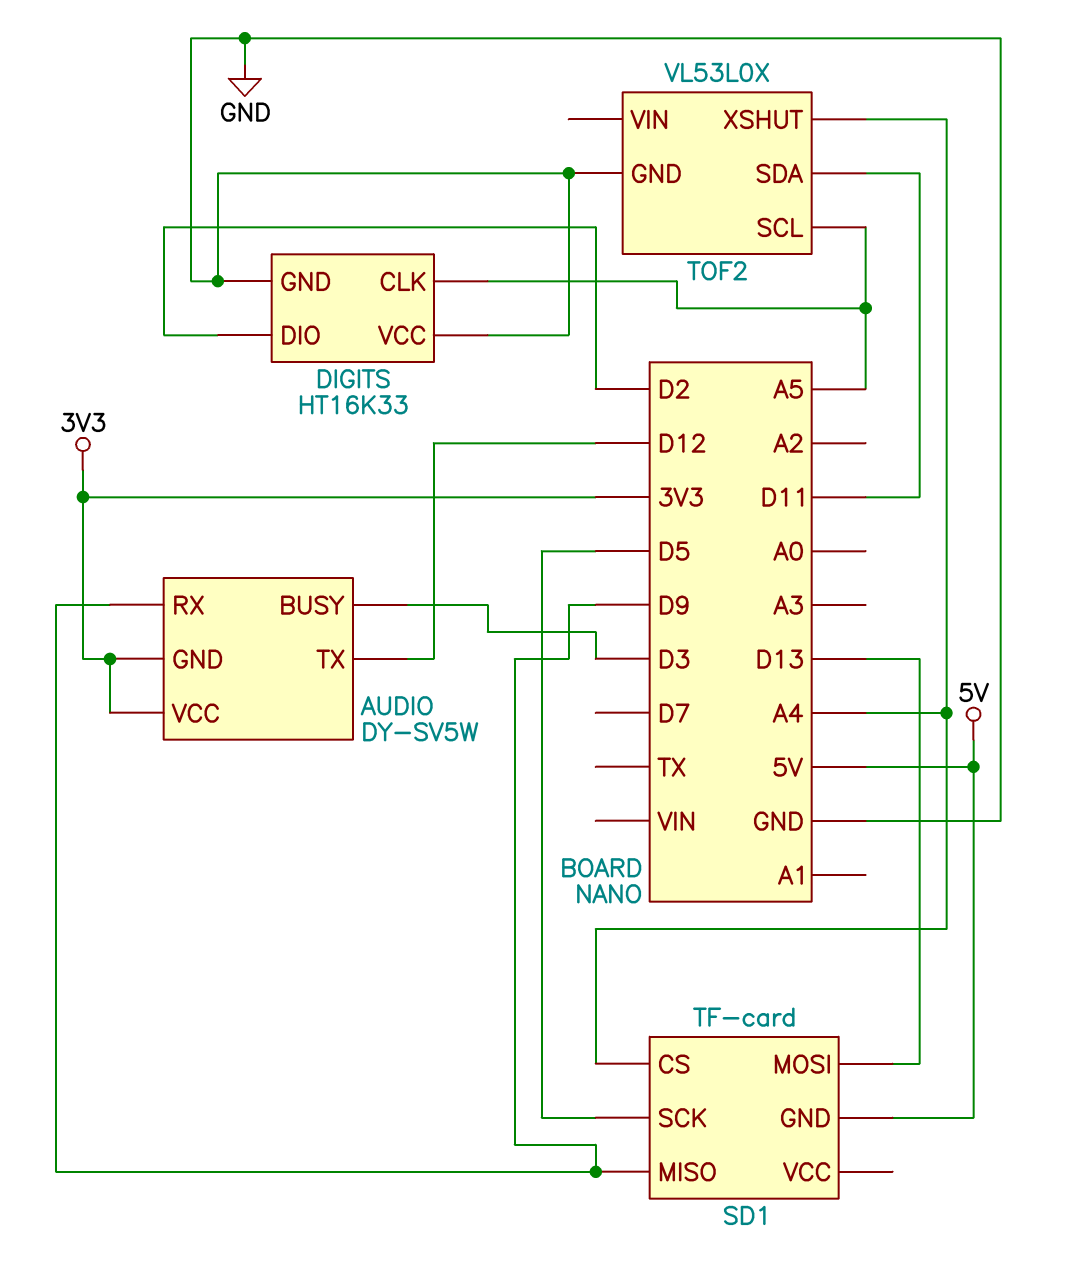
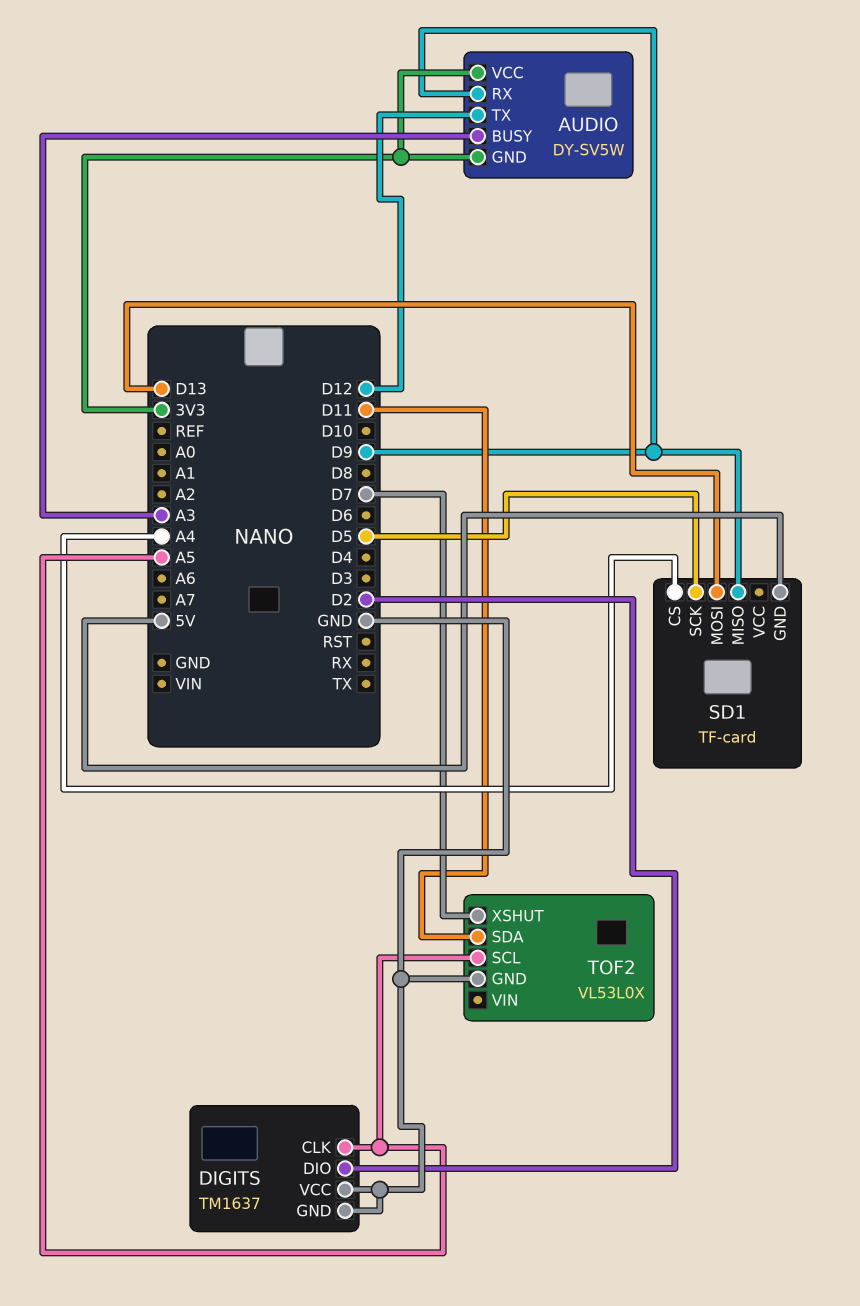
AUDIO pin BUSY: D3 -> A3
DIGITS: HT16K33 -> TM1637
TOF2 pin XSHUT: A4 -> D7

